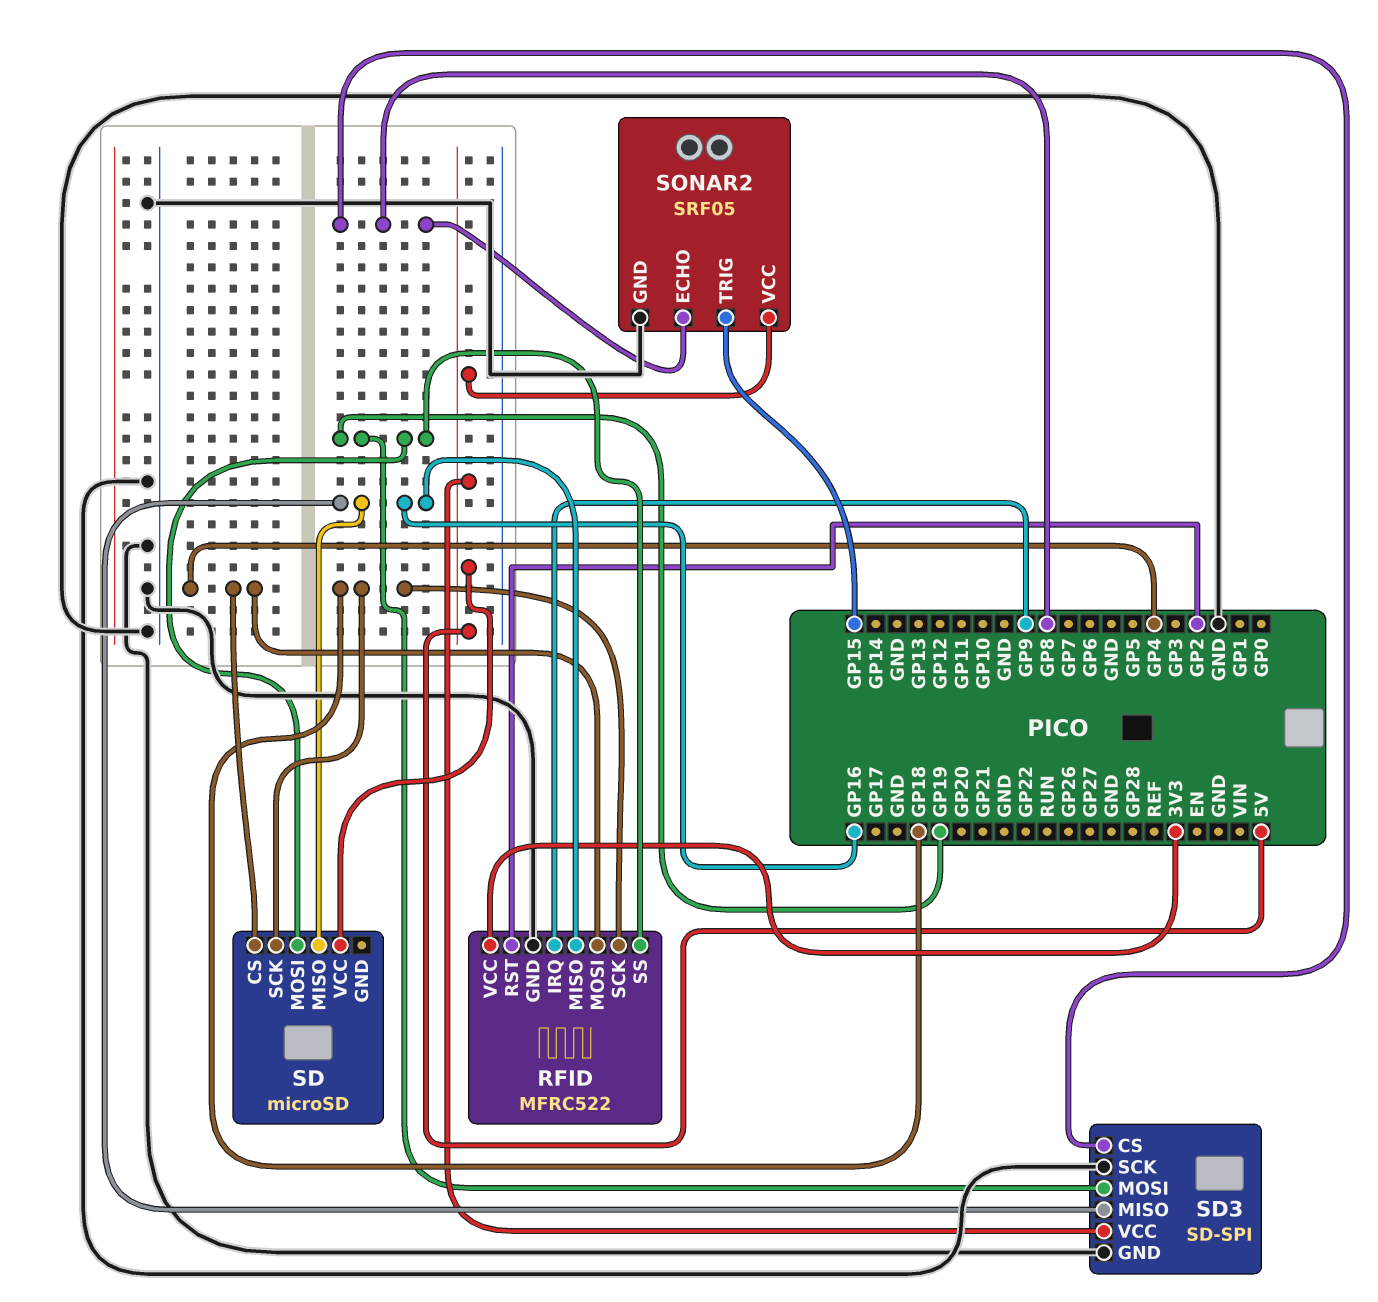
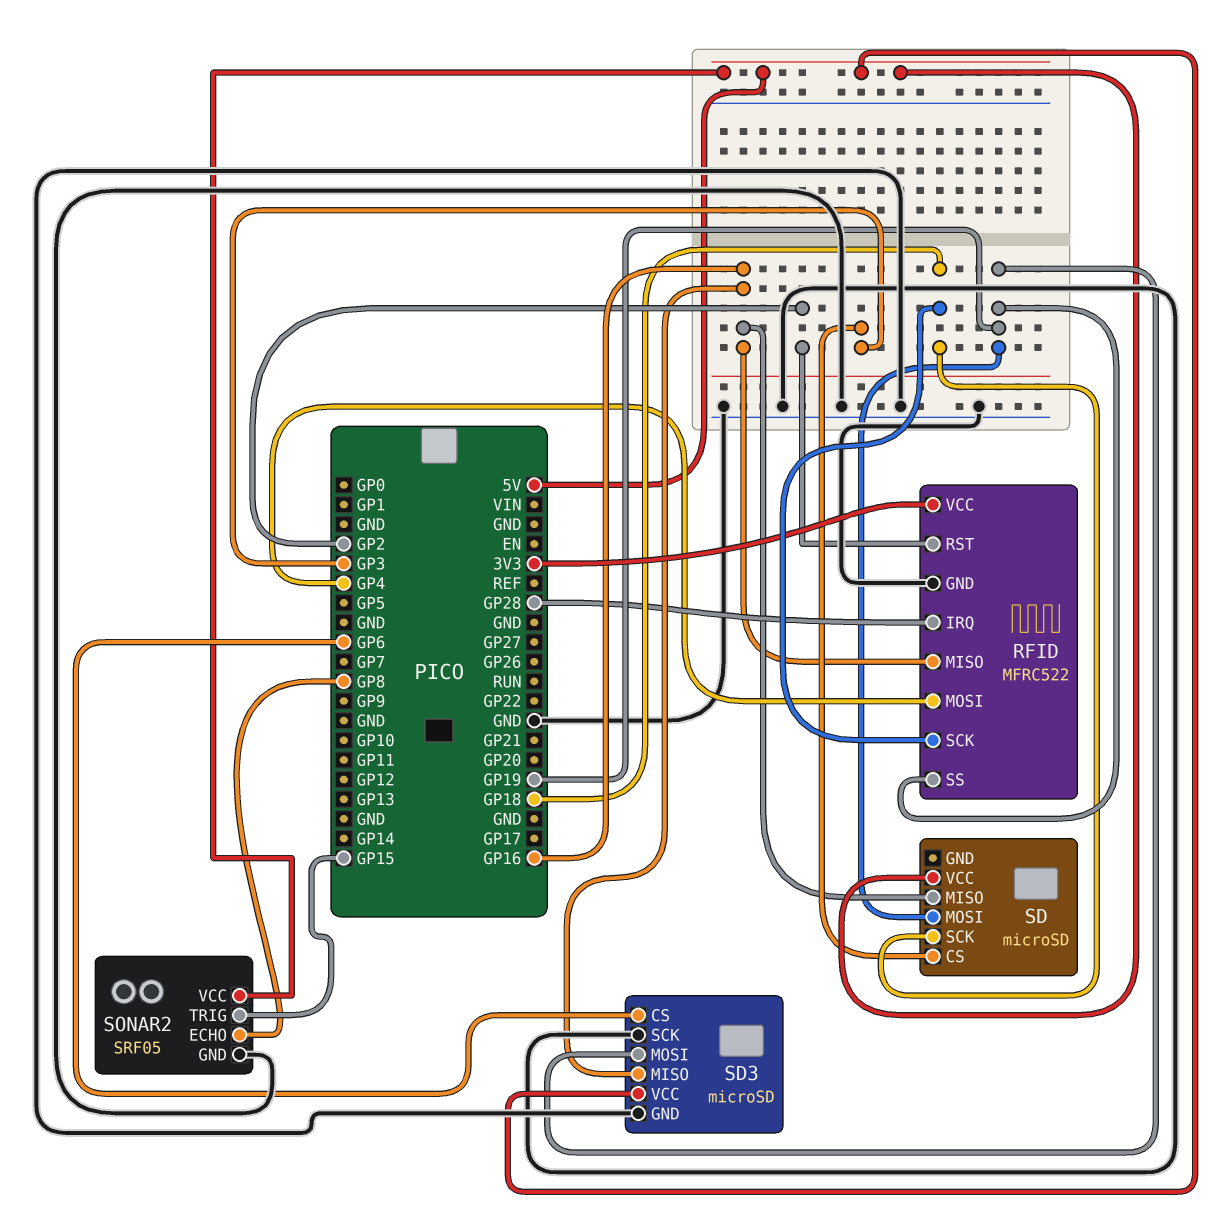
RFID pin IRQ: GP9 -> GP28
SD pin CS: GP4 -> GP3
SD3: SD-SPI -> microSD
SD3 pin CS: GP8 -> GP6

